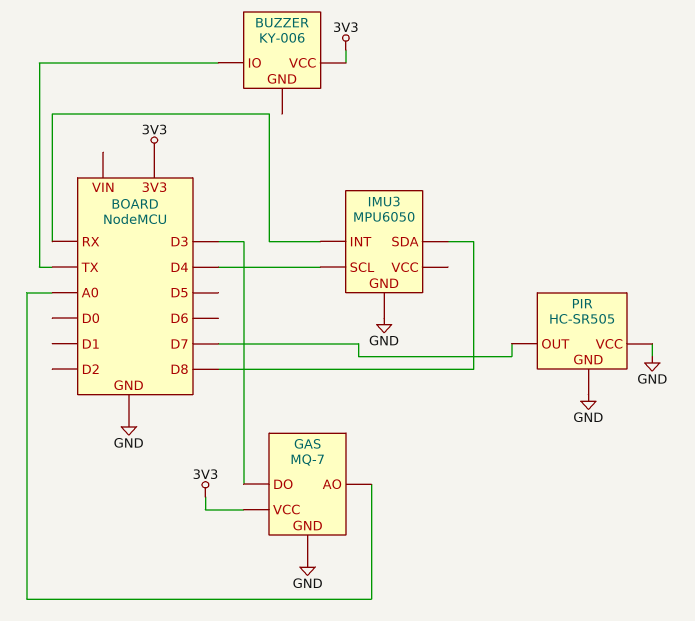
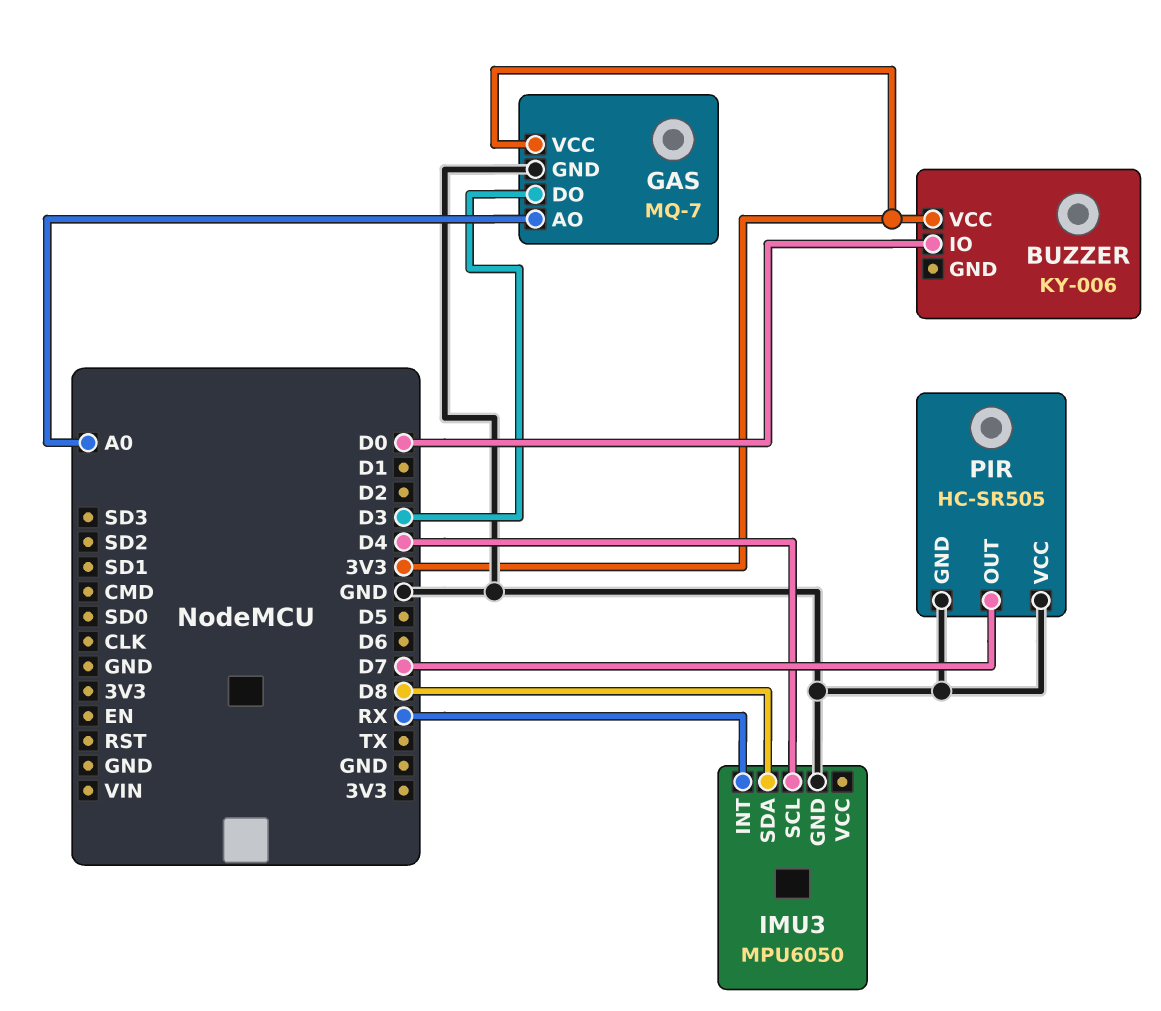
BUZZER pin IO: TX -> D0

